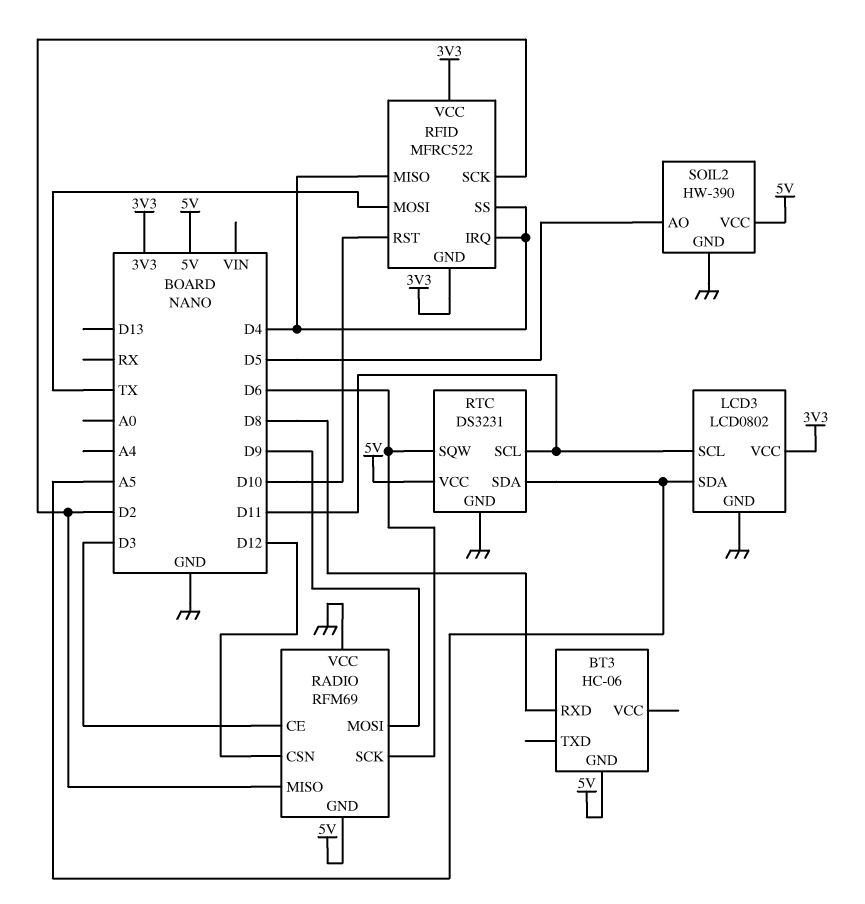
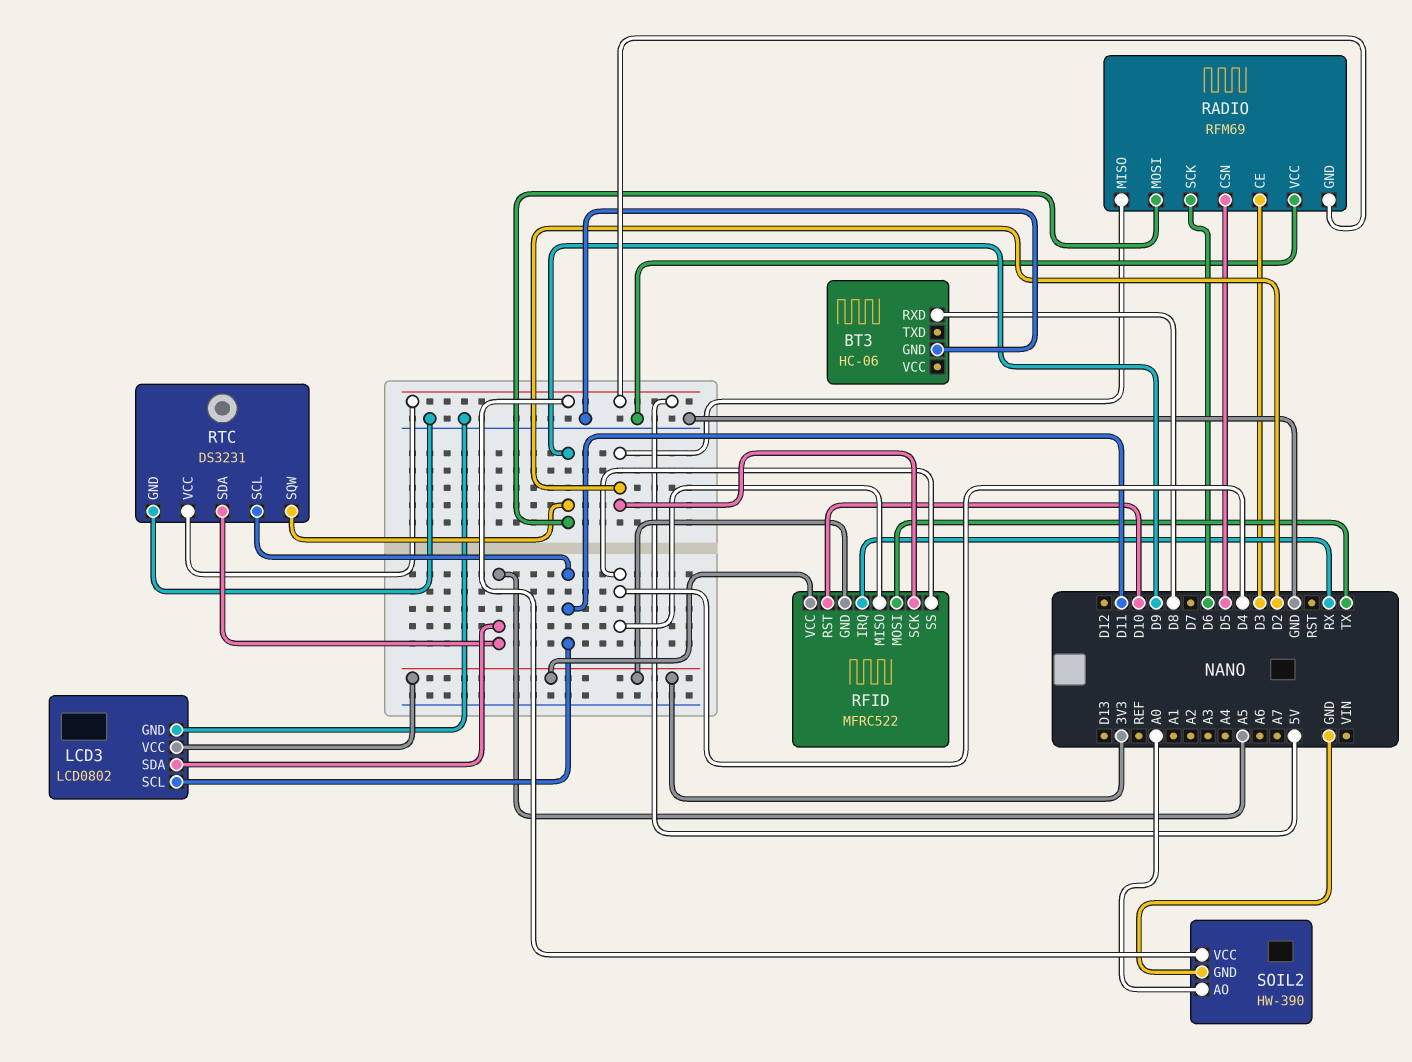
BT3 pin GND: 5V -> GND
RADIO pin CSN: D12 -> D5
RFID pin IRQ: D4 -> RX
RTC pin SQW: D6 -> D9
SOIL2 pin AO: D5 -> A0

